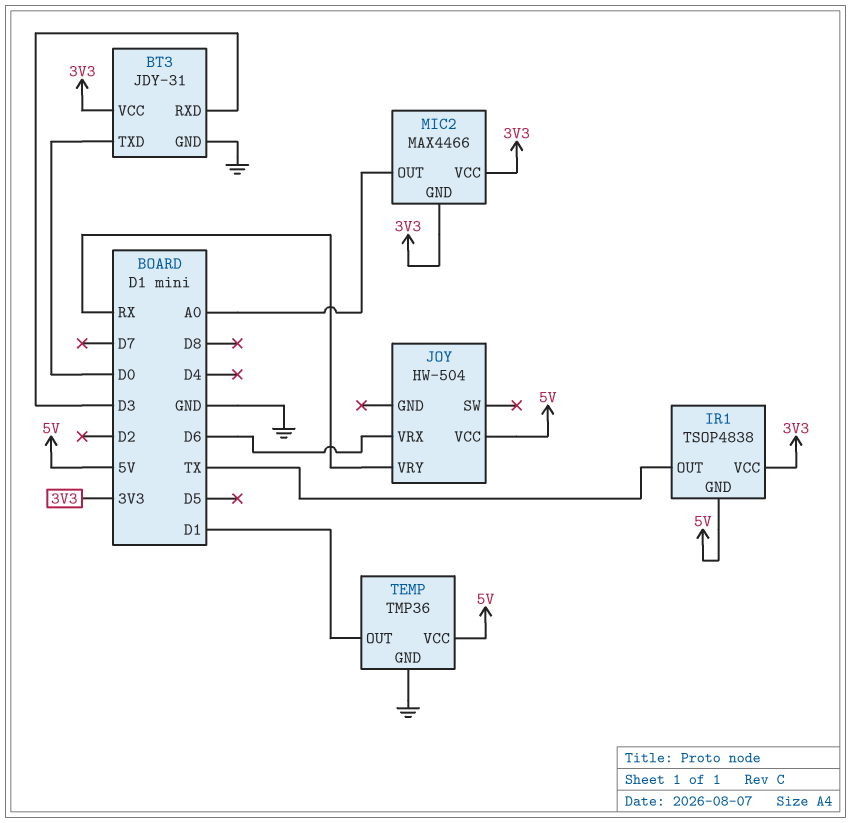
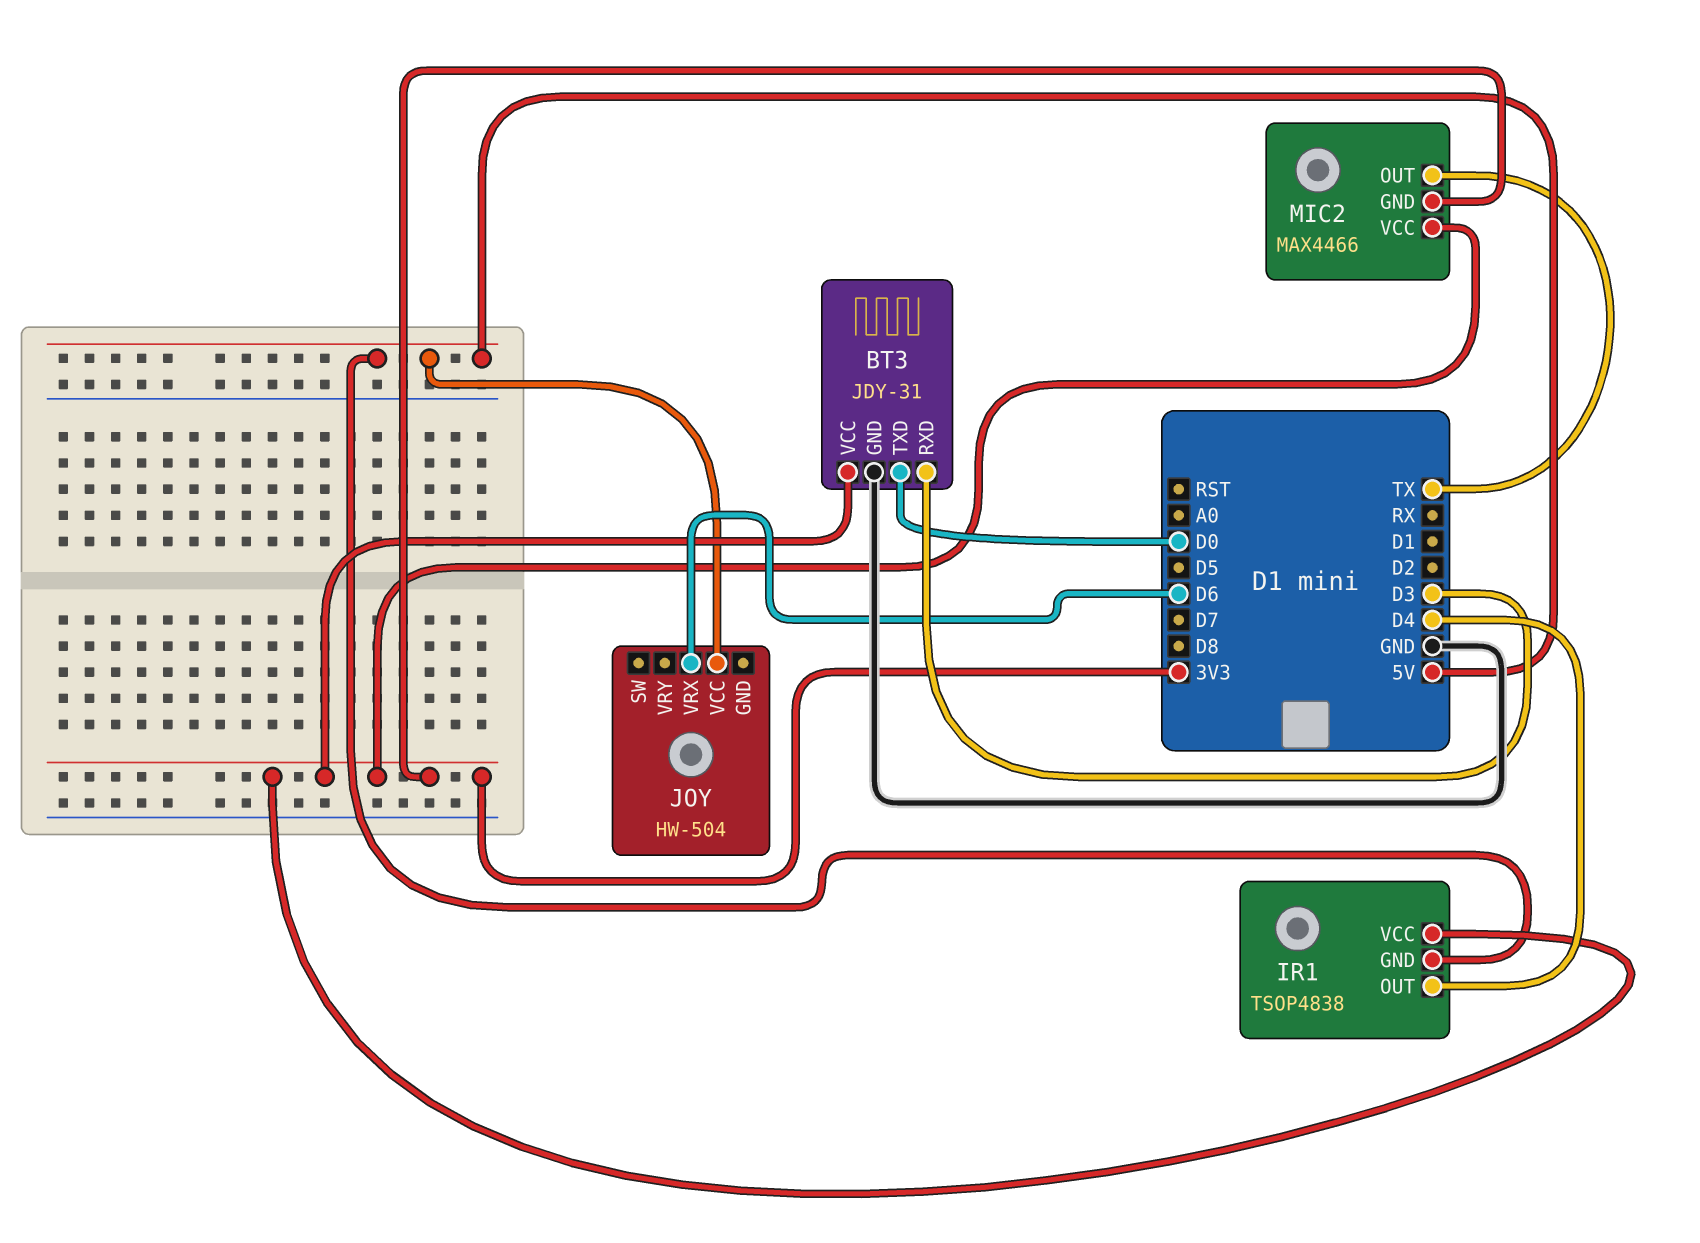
IR1 pin OUT: TX -> D4
JOY pin VRY: RX -> none
MIC2 pin OUT: A0 -> TX
TEMP: TMP36 -> none
TEMP pin GND: GND -> none
TEMP pin OUT: D1 -> none
TEMP pin VCC: 5V -> none

